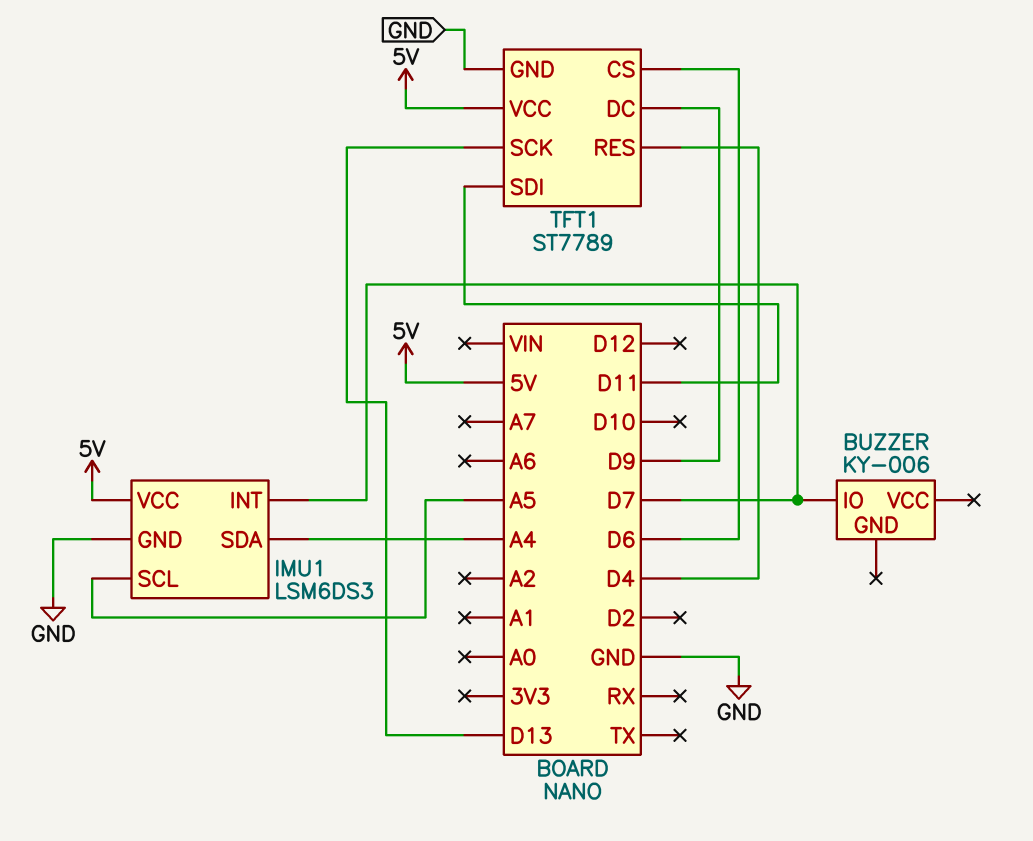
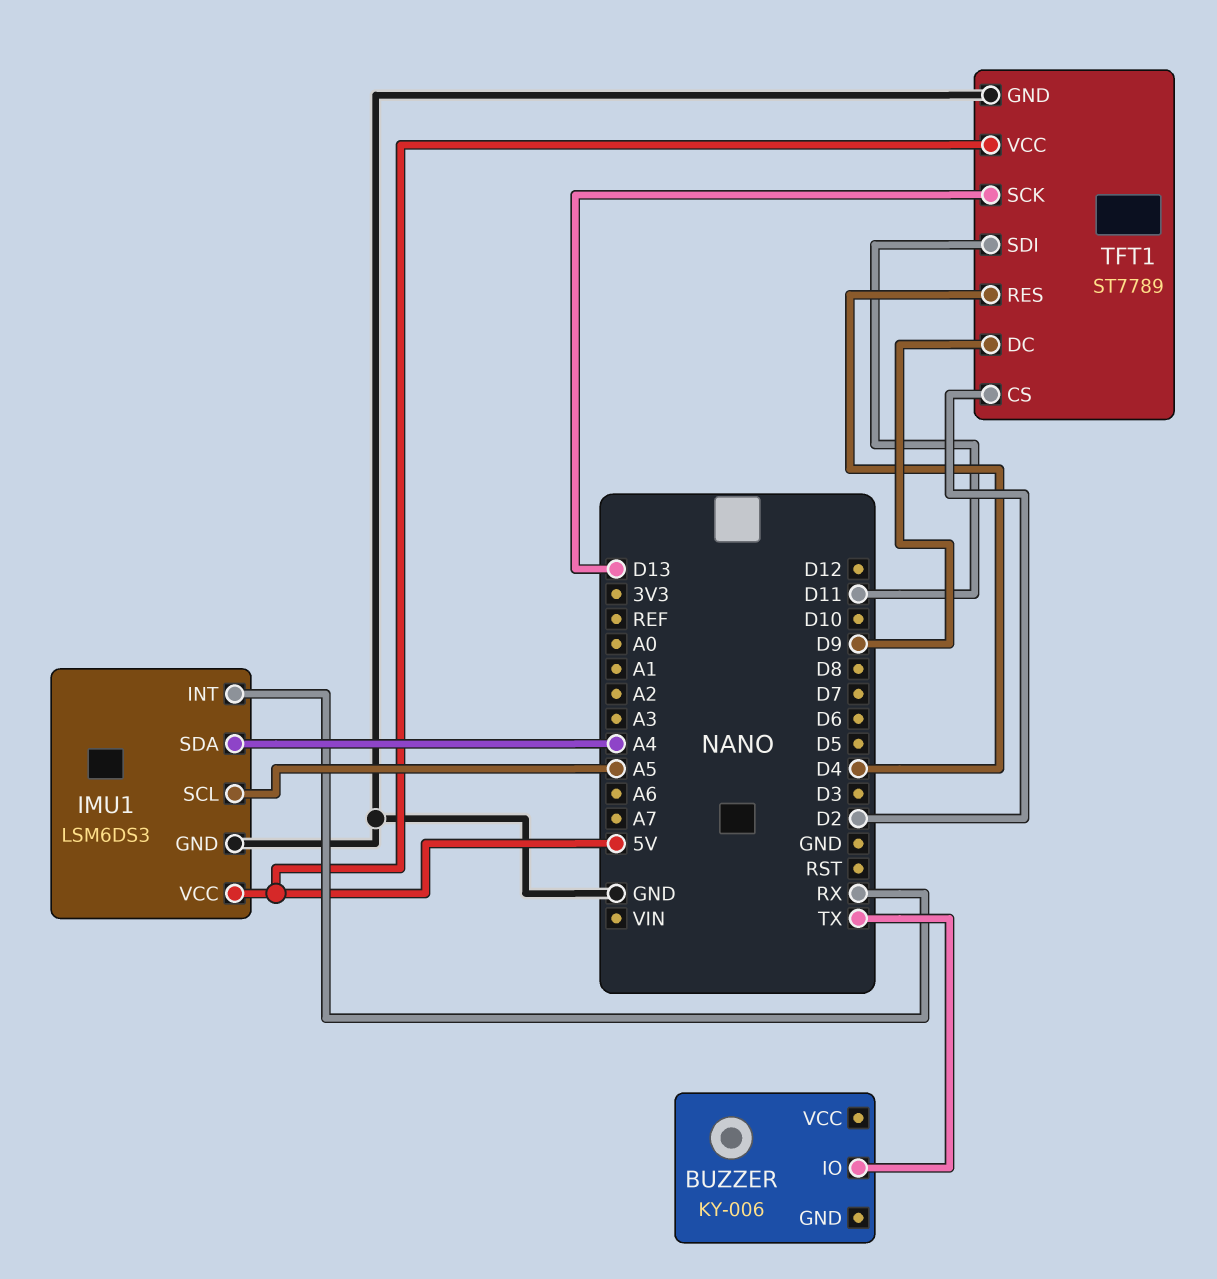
BUZZER pin IO: D7 -> TX
IMU1 pin INT: D7 -> RX
TFT1 pin CS: D6 -> D2

